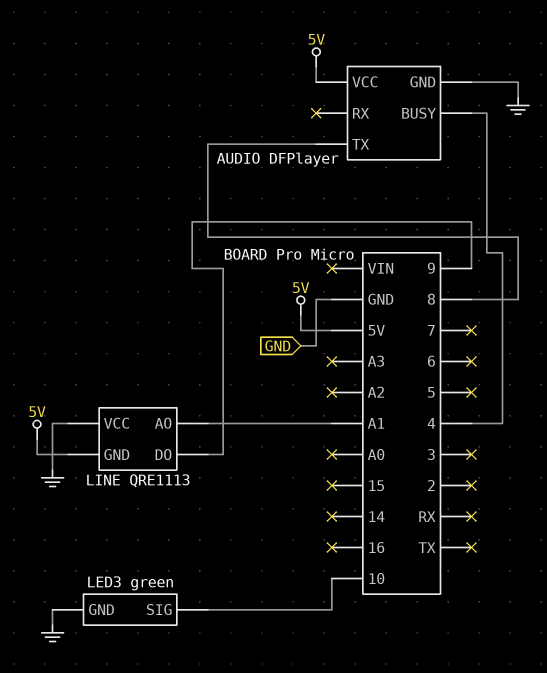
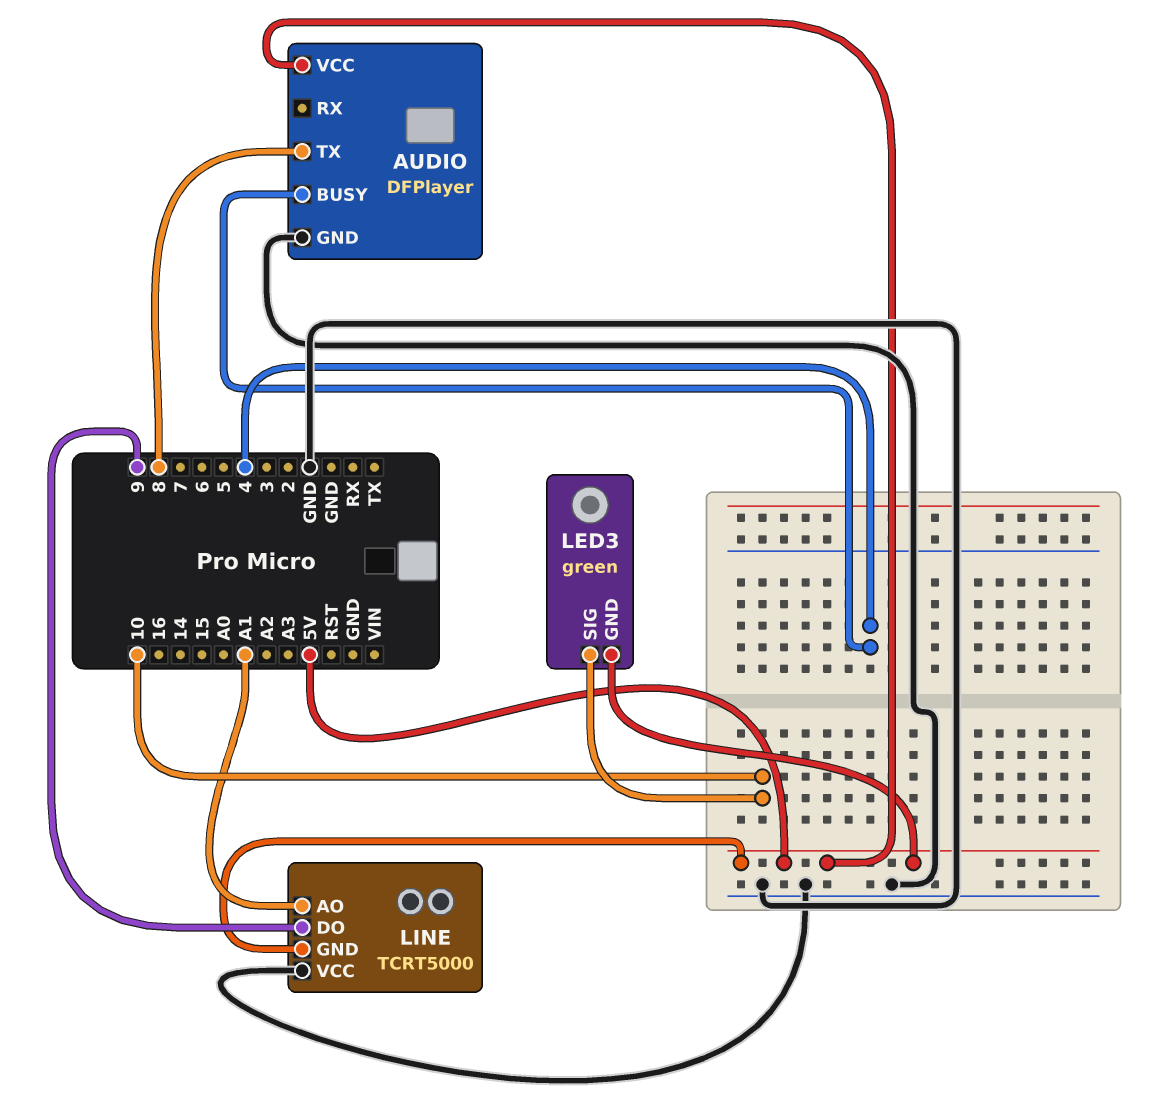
LED3 pin GND: GND -> 5V
LINE: QRE1113 -> TCRT5000

